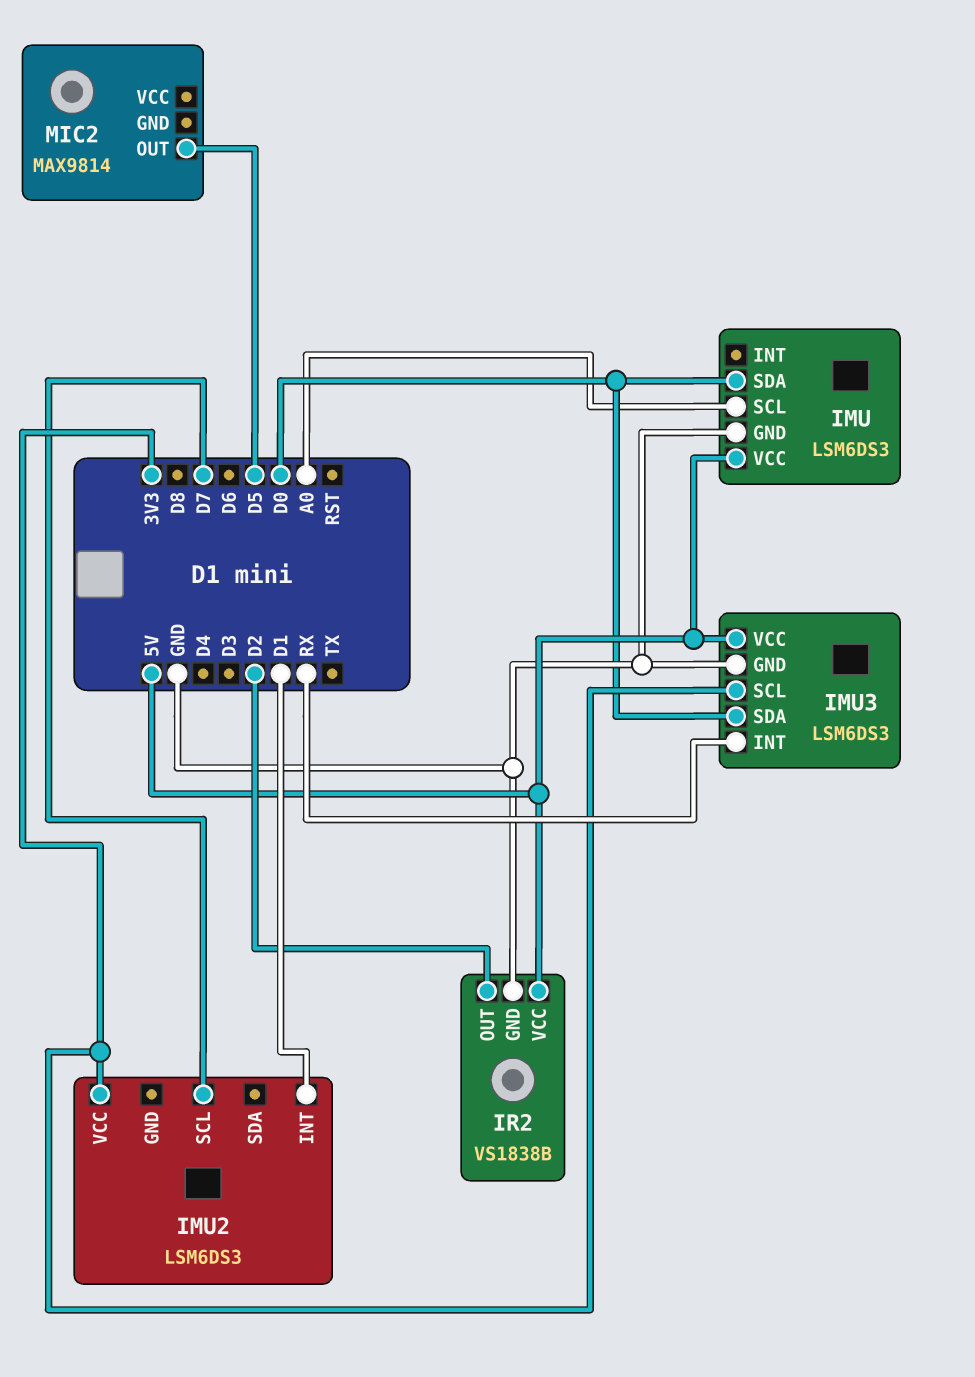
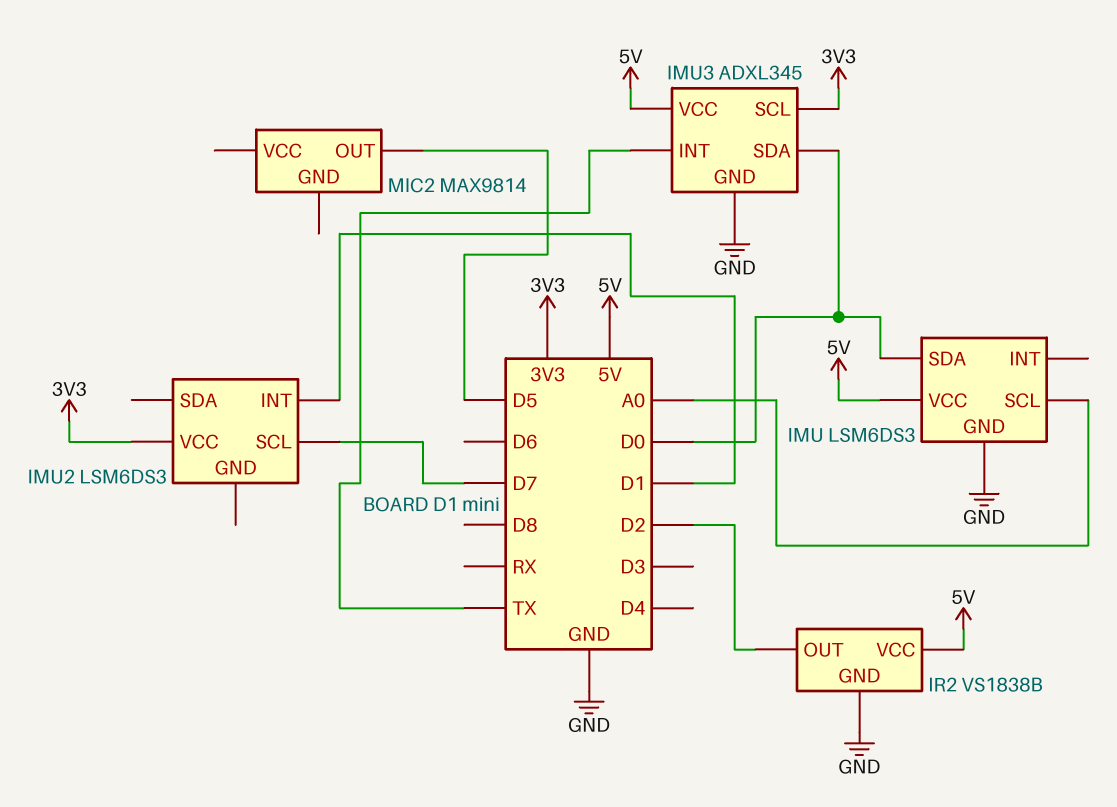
IMU3: LSM6DS3 -> ADXL345
IMU3 pin INT: RX -> TX

